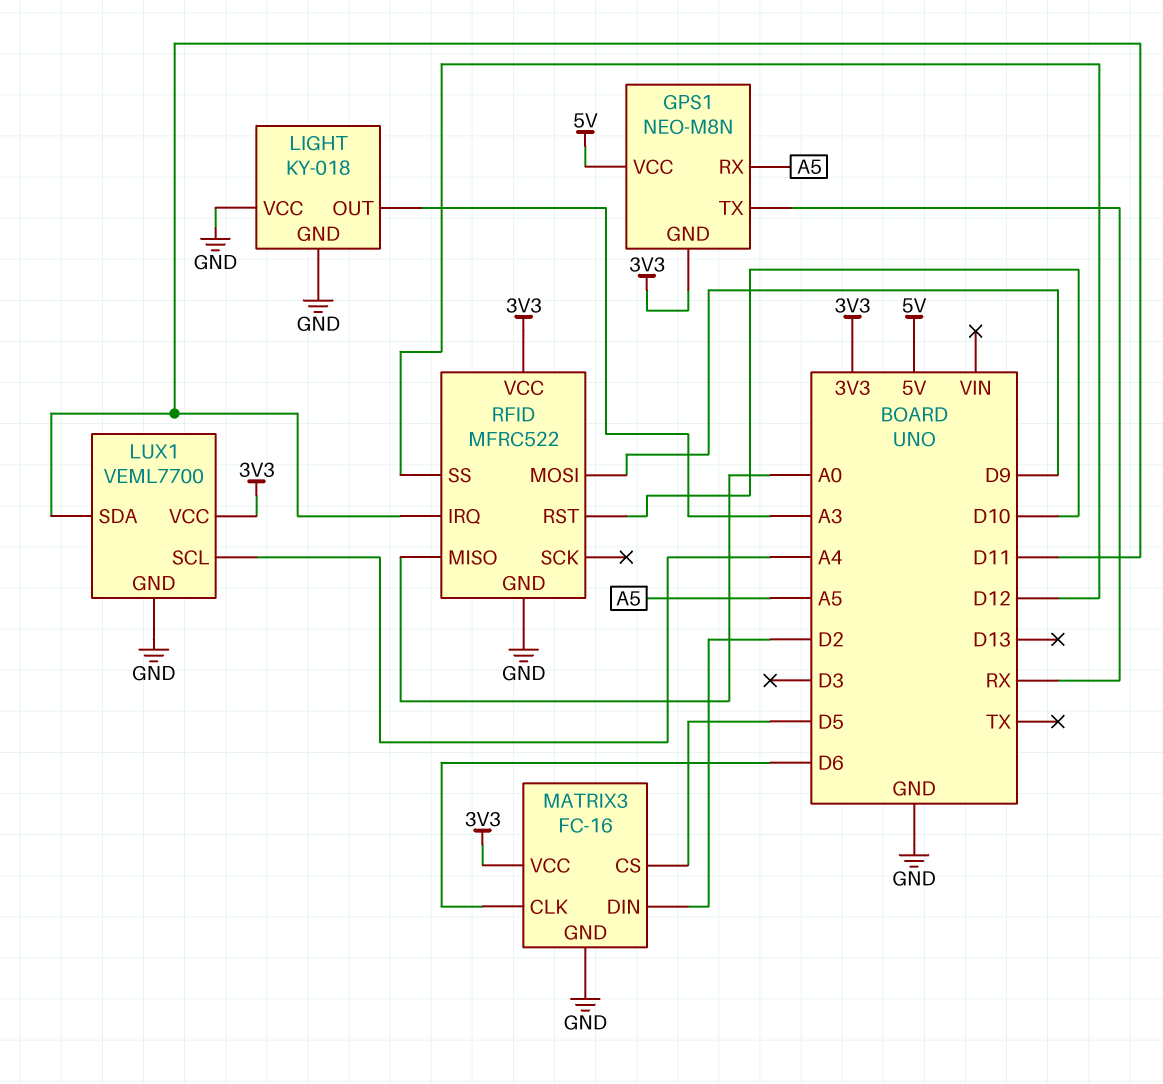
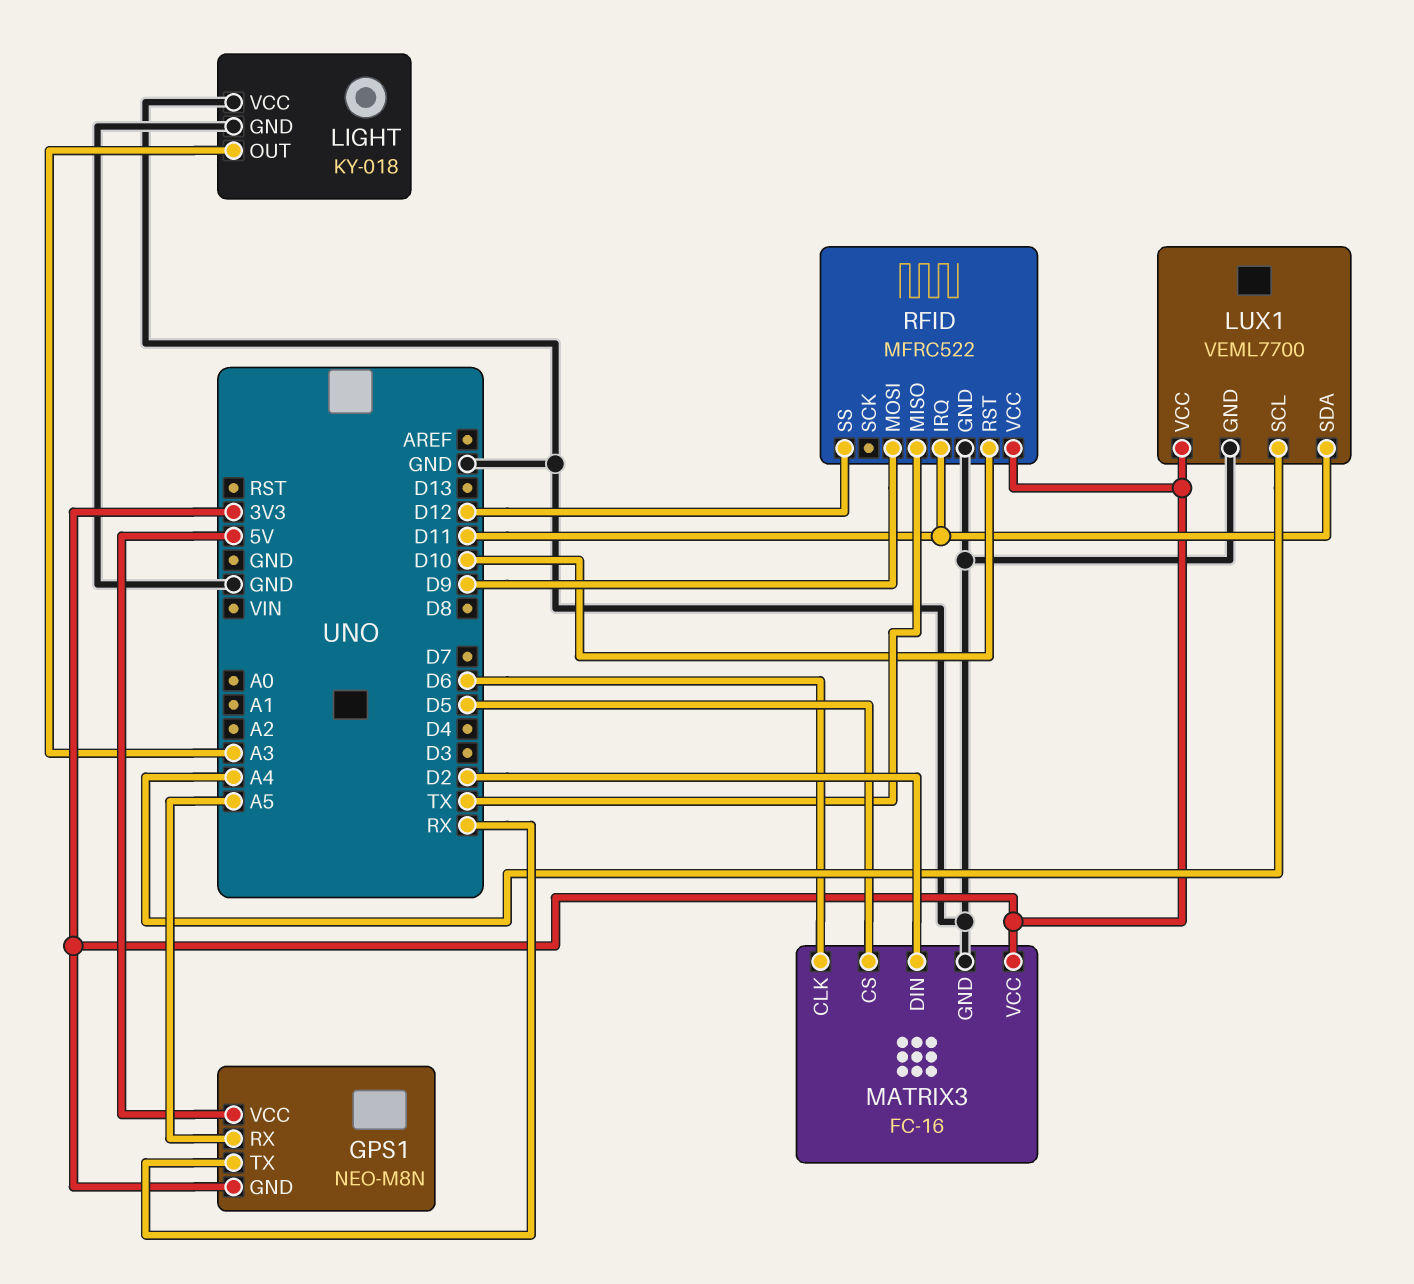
RFID pin MISO: A0 -> TX

